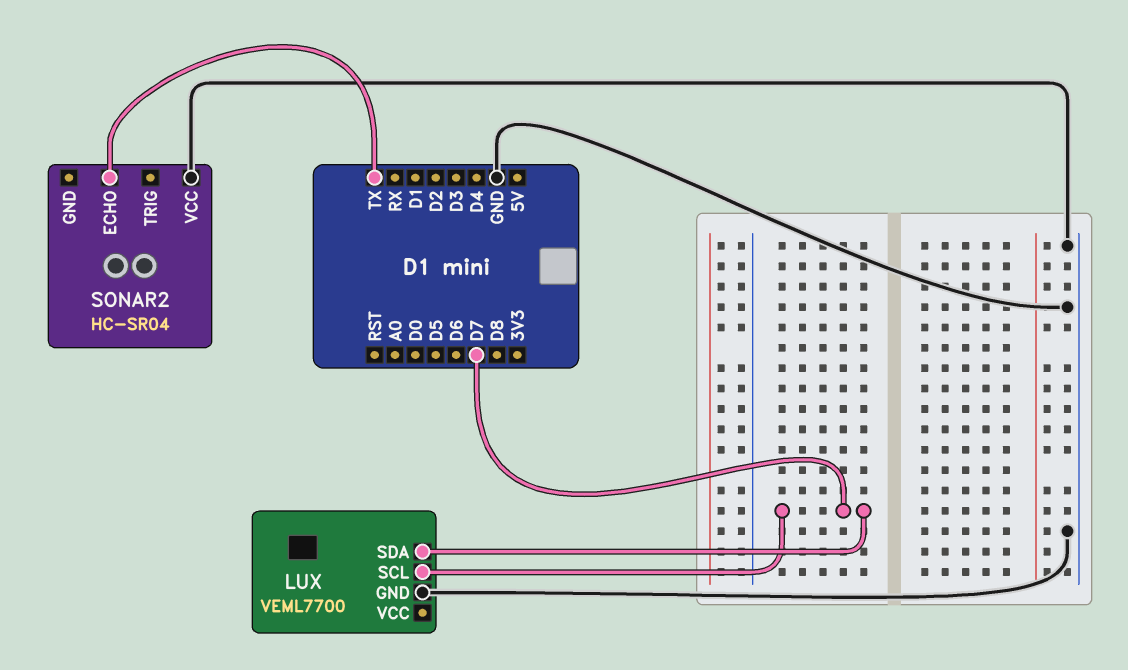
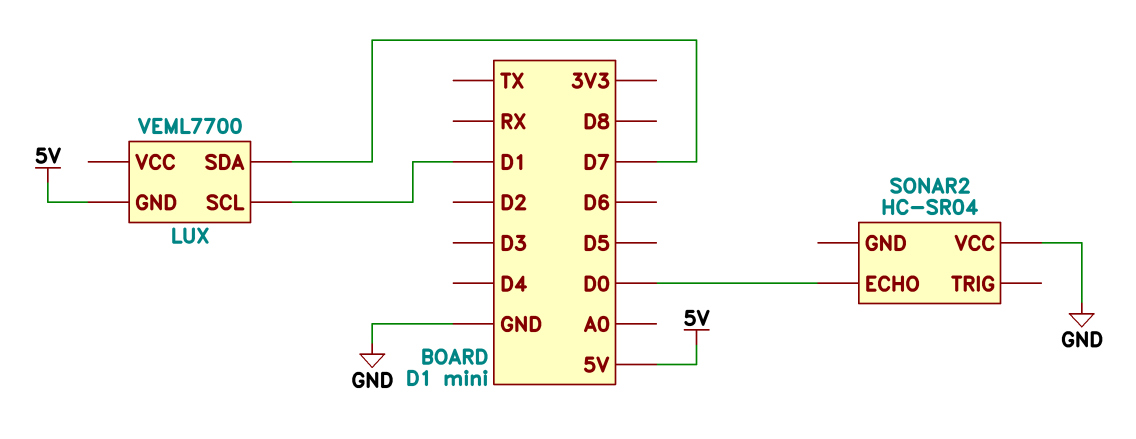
LUX pin GND: GND -> 5V
LUX pin SCL: D7 -> D1
SONAR2 pin ECHO: TX -> D0

